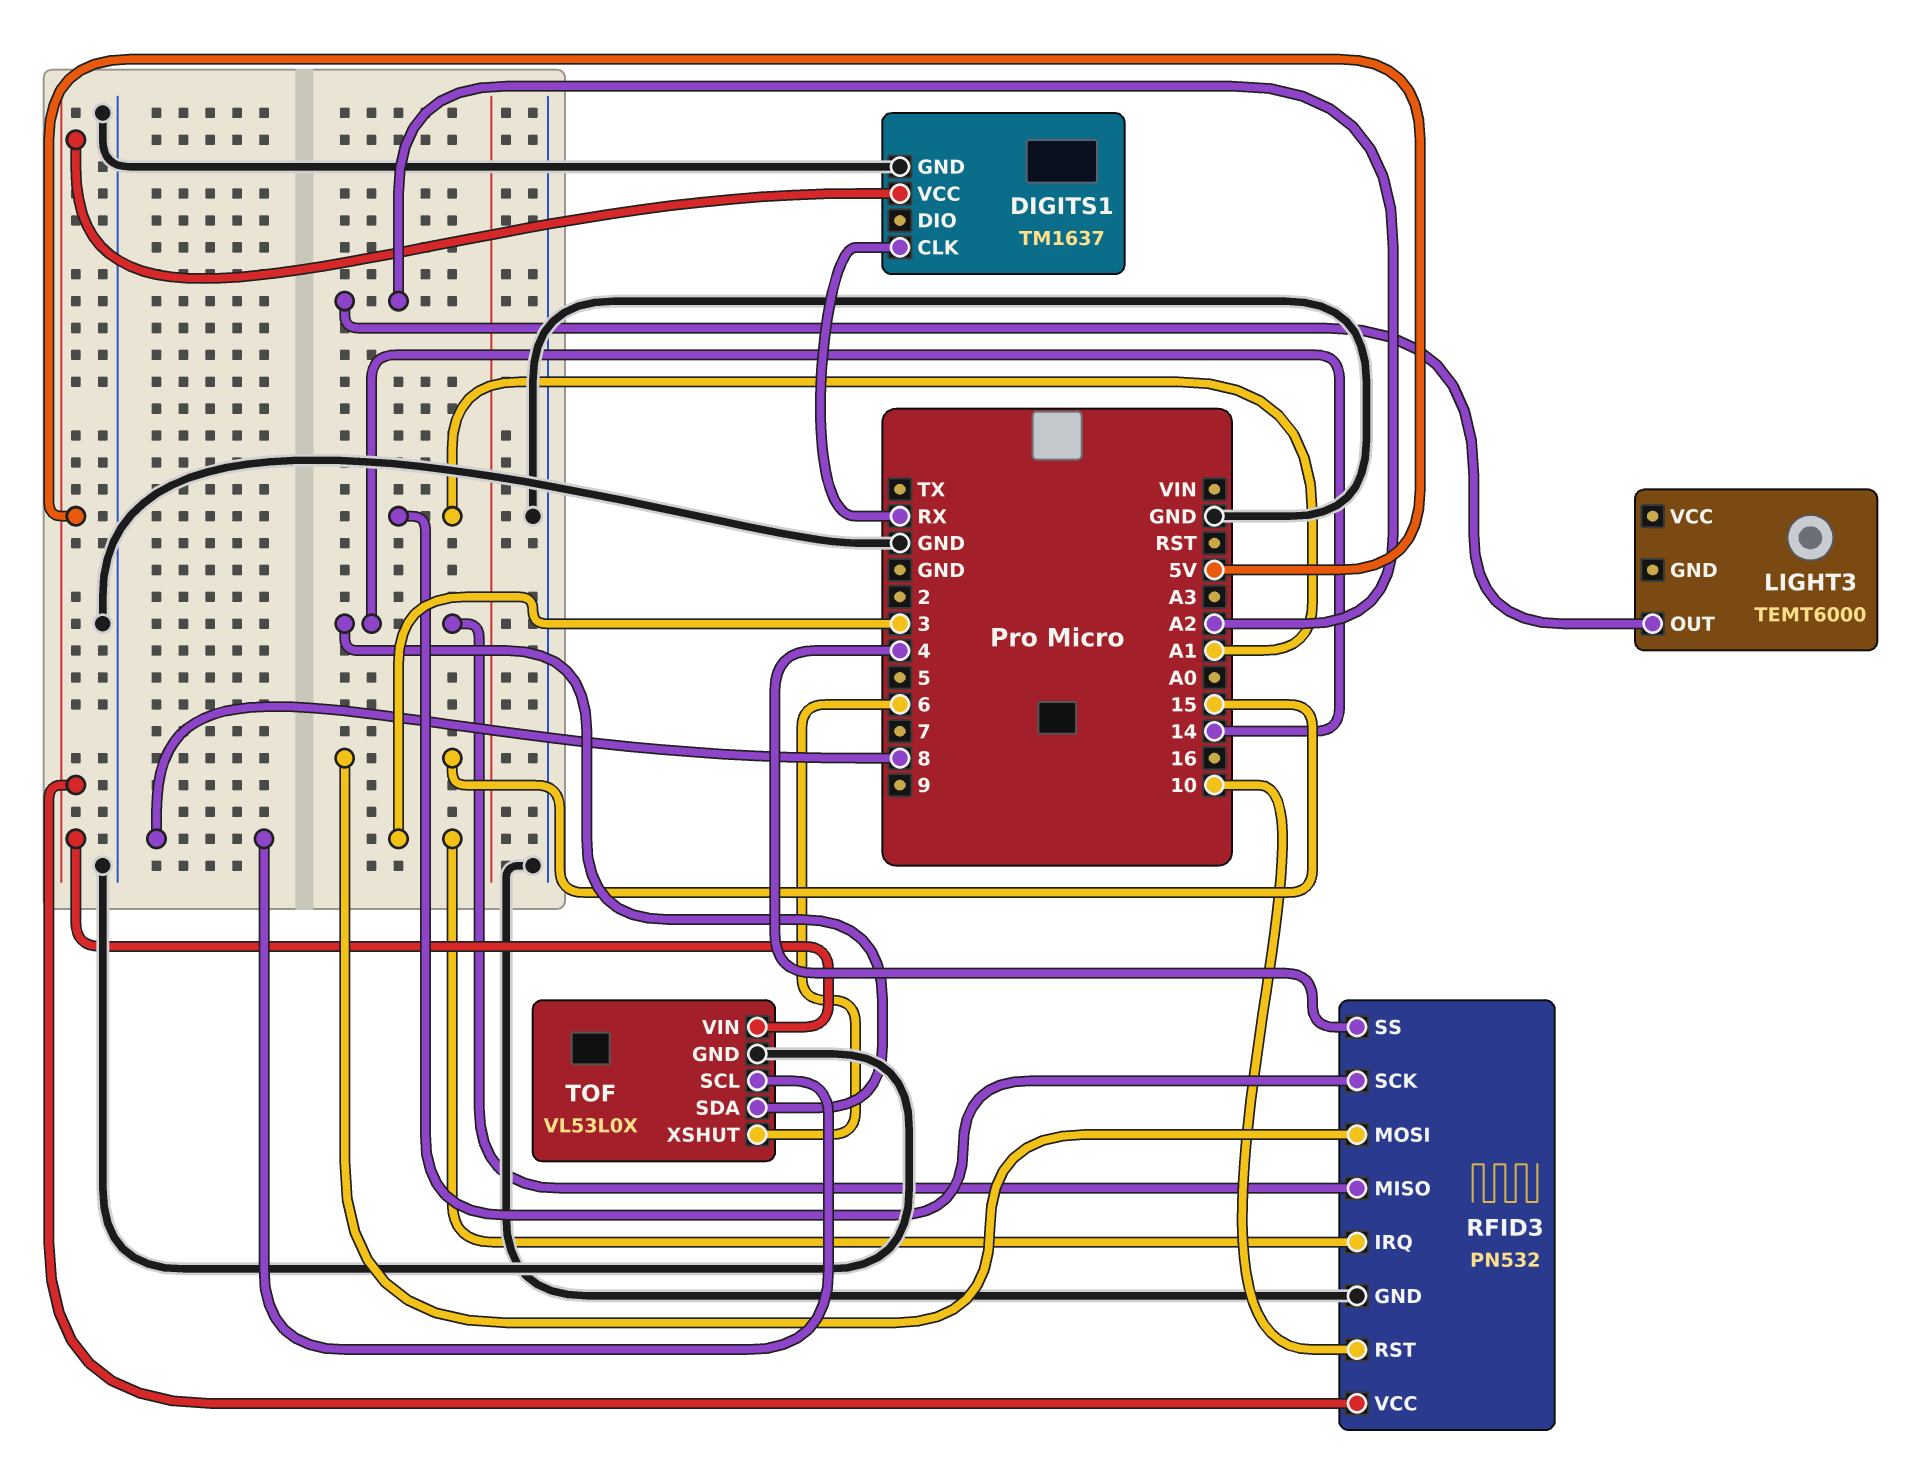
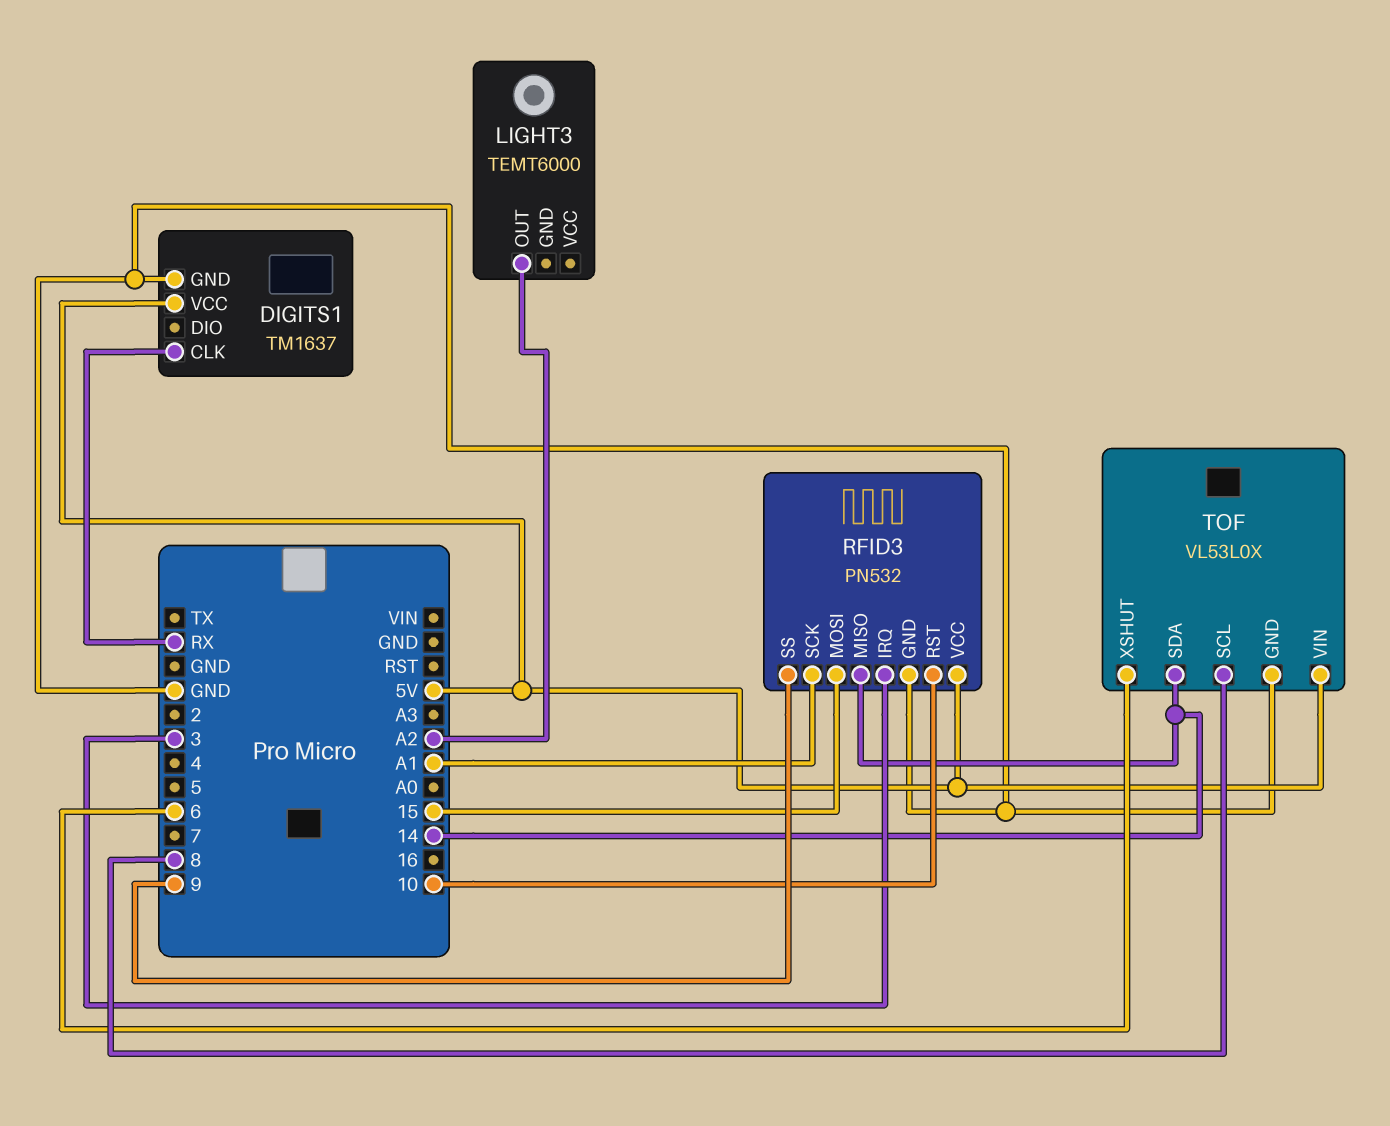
RFID3 pin SS: 4 -> 9

